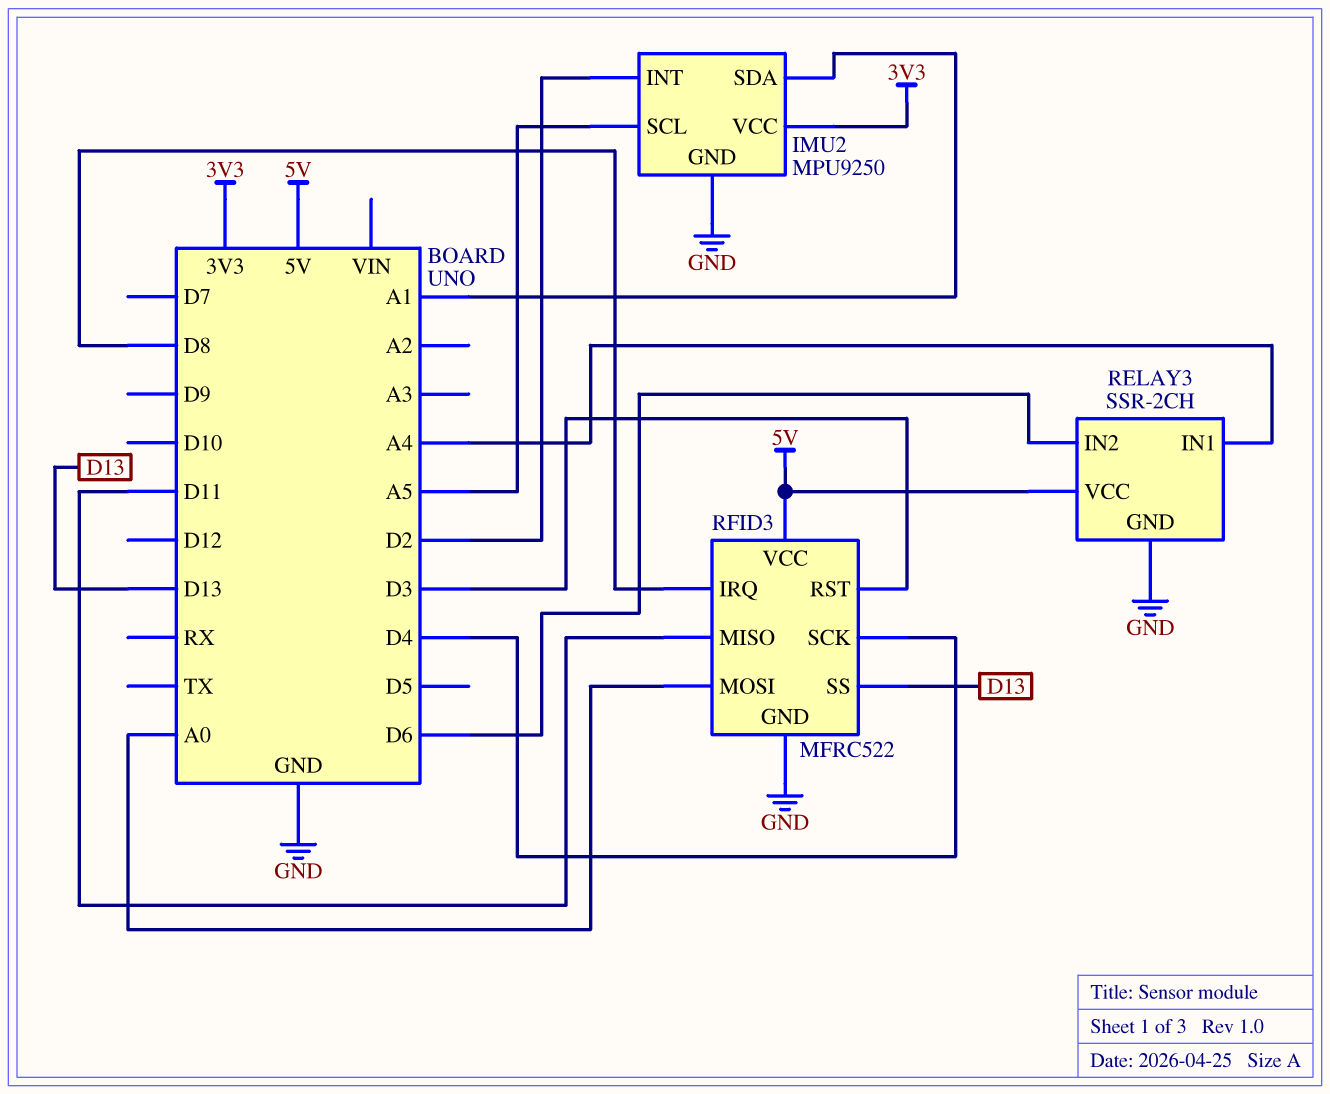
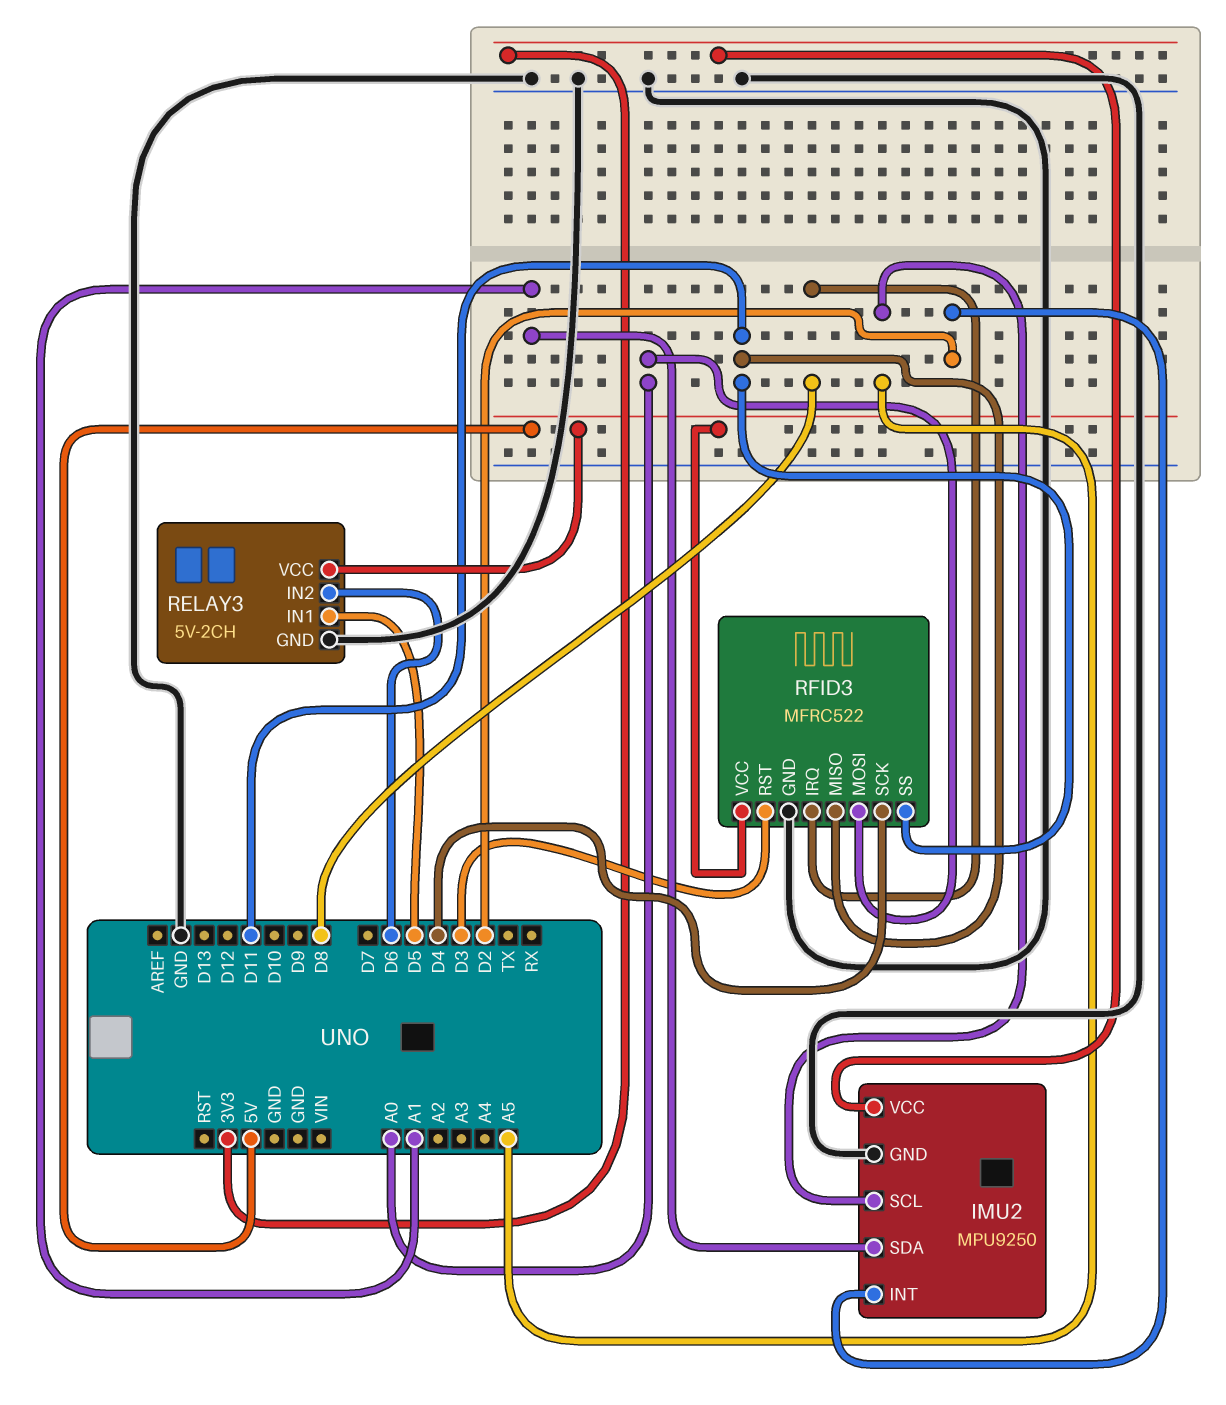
RELAY3: SSR-2CH -> 5V-2CH
RELAY3 pin IN1: A4 -> D5
RFID3 pin SS: D13 -> D11

